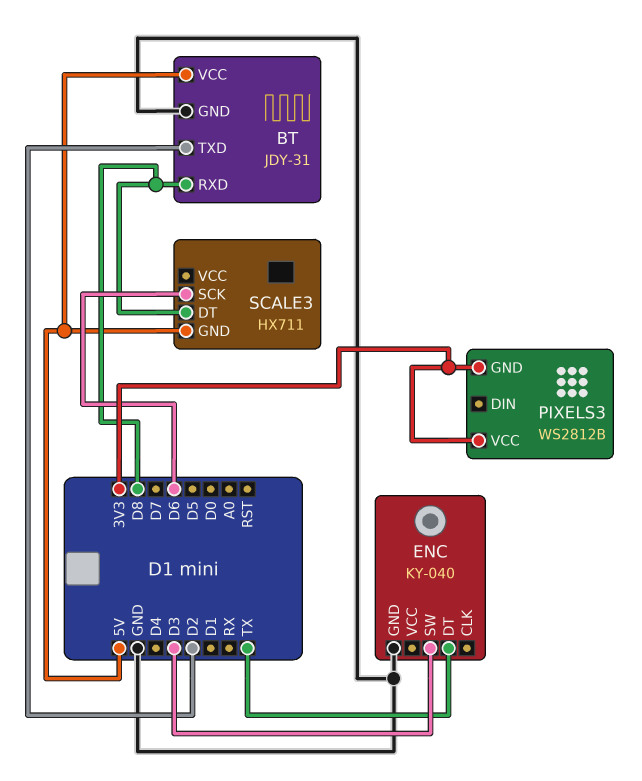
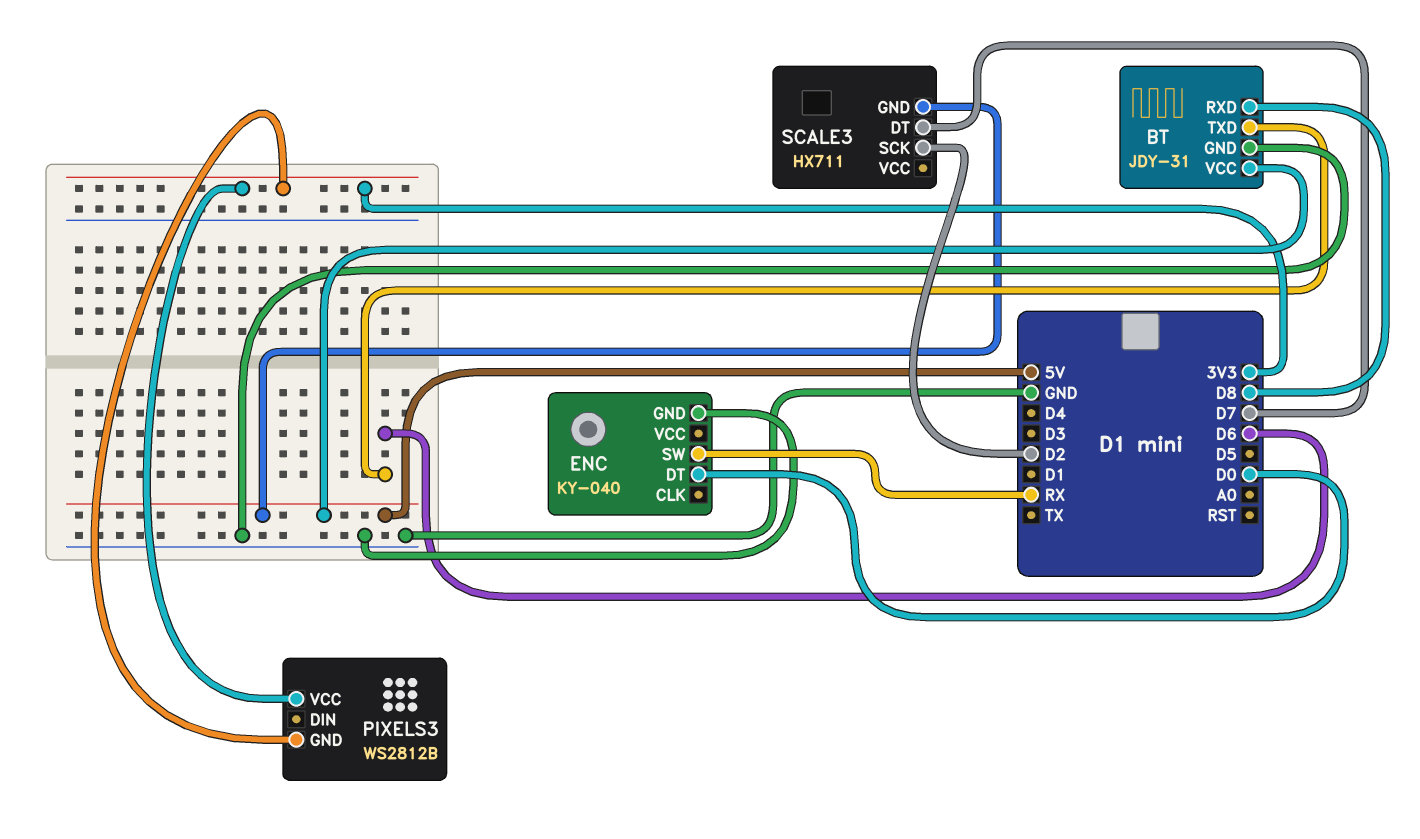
BT pin TXD: D2 -> D6
ENC pin DT: TX -> D0
ENC pin SW: D3 -> RX
SCALE3 pin DT: D8 -> D7
SCALE3 pin SCK: D6 -> D2

